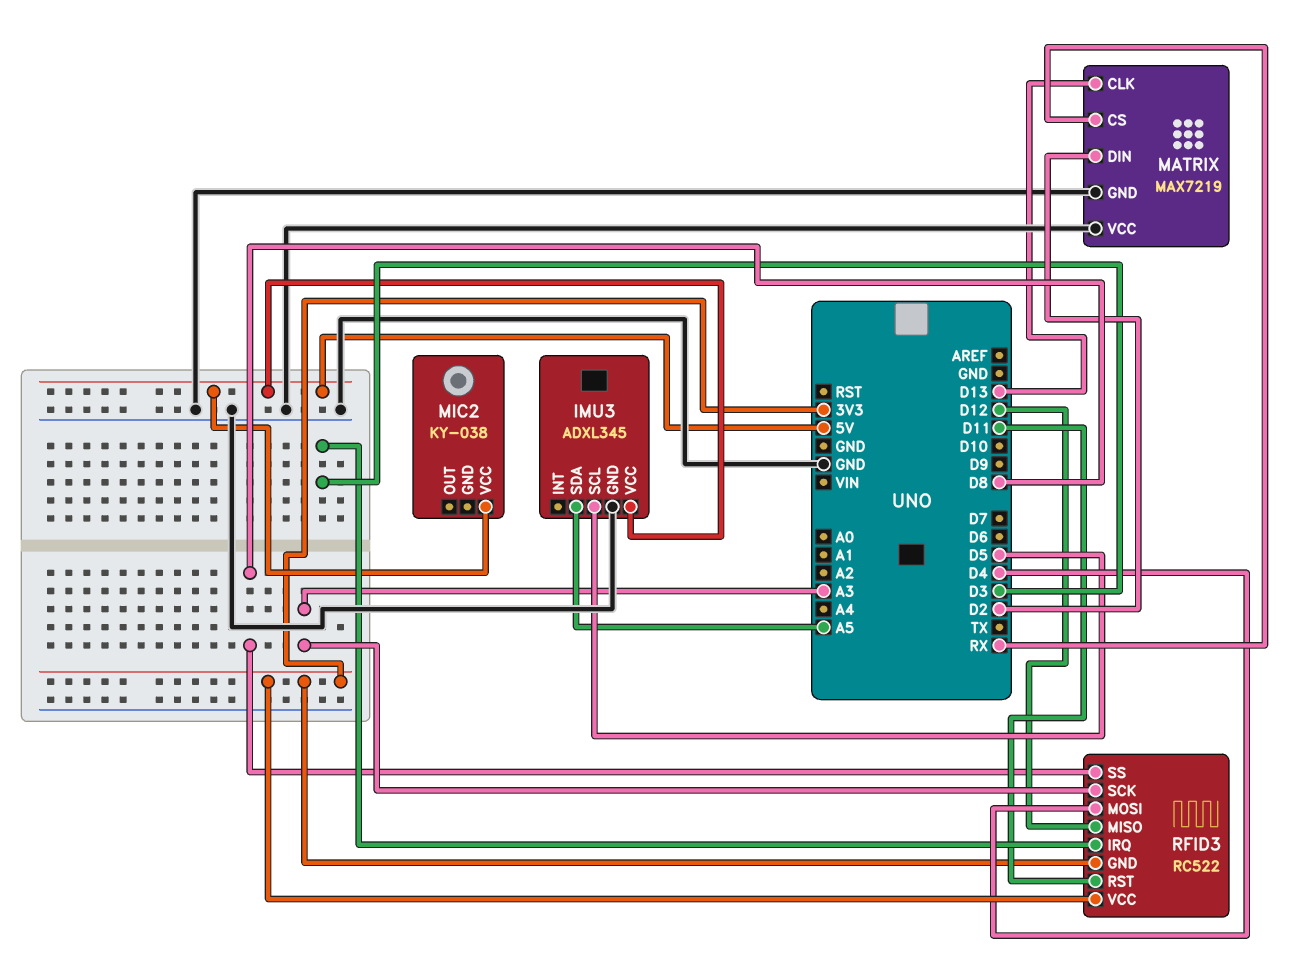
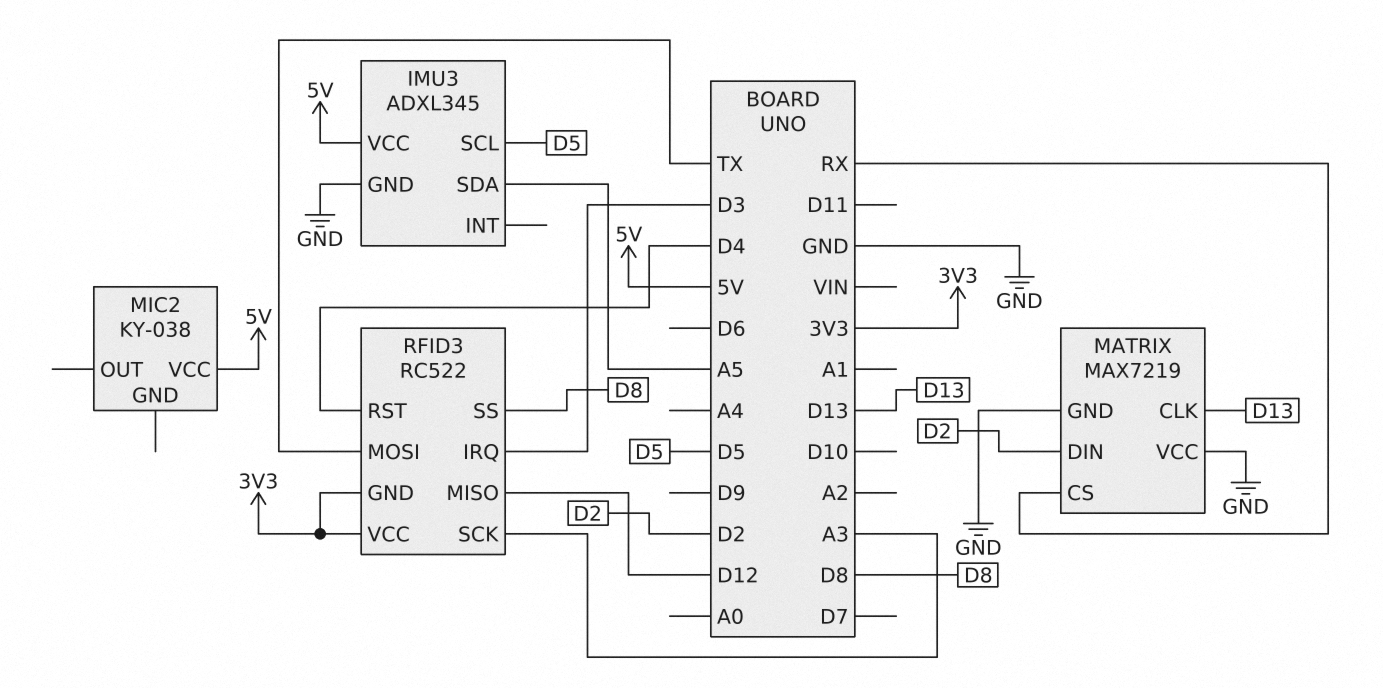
RFID3 pin MOSI: D4 -> TX
RFID3 pin RST: D11 -> D4

